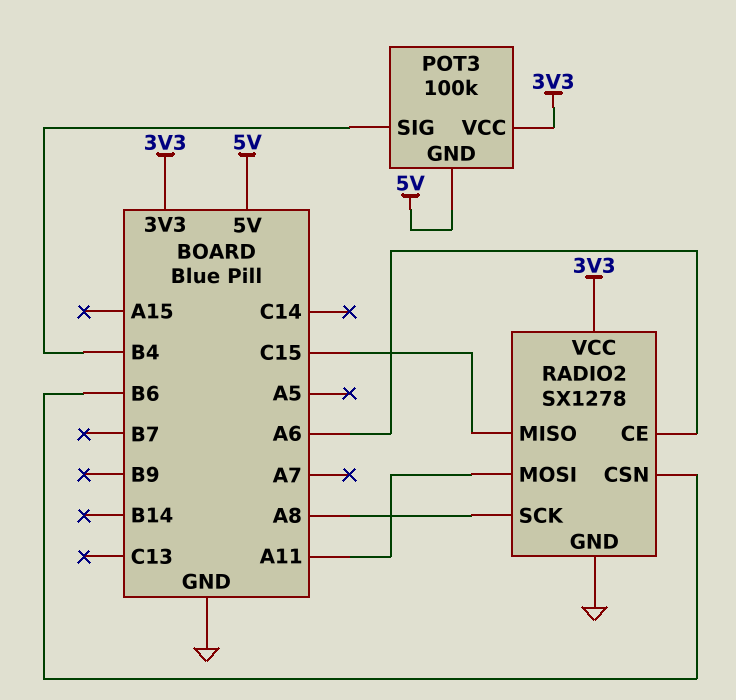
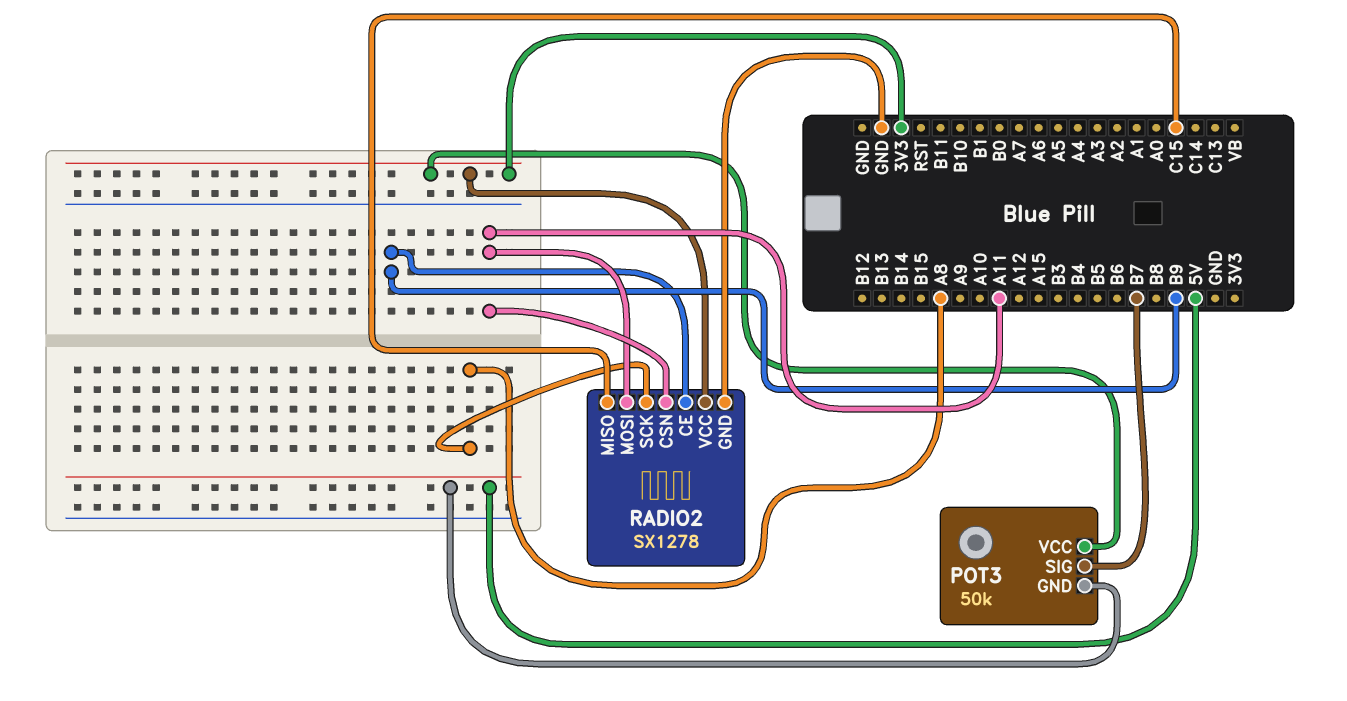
POT3: 100k -> 50k
POT3 pin SIG: B4 -> B7
RADIO2 pin CE: A6 -> B9
RADIO2 pin CSN: B6 -> A11

